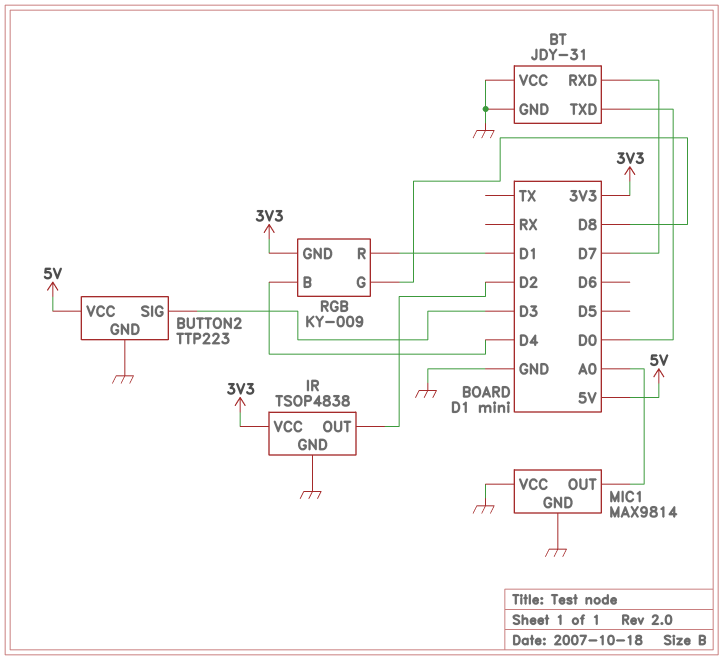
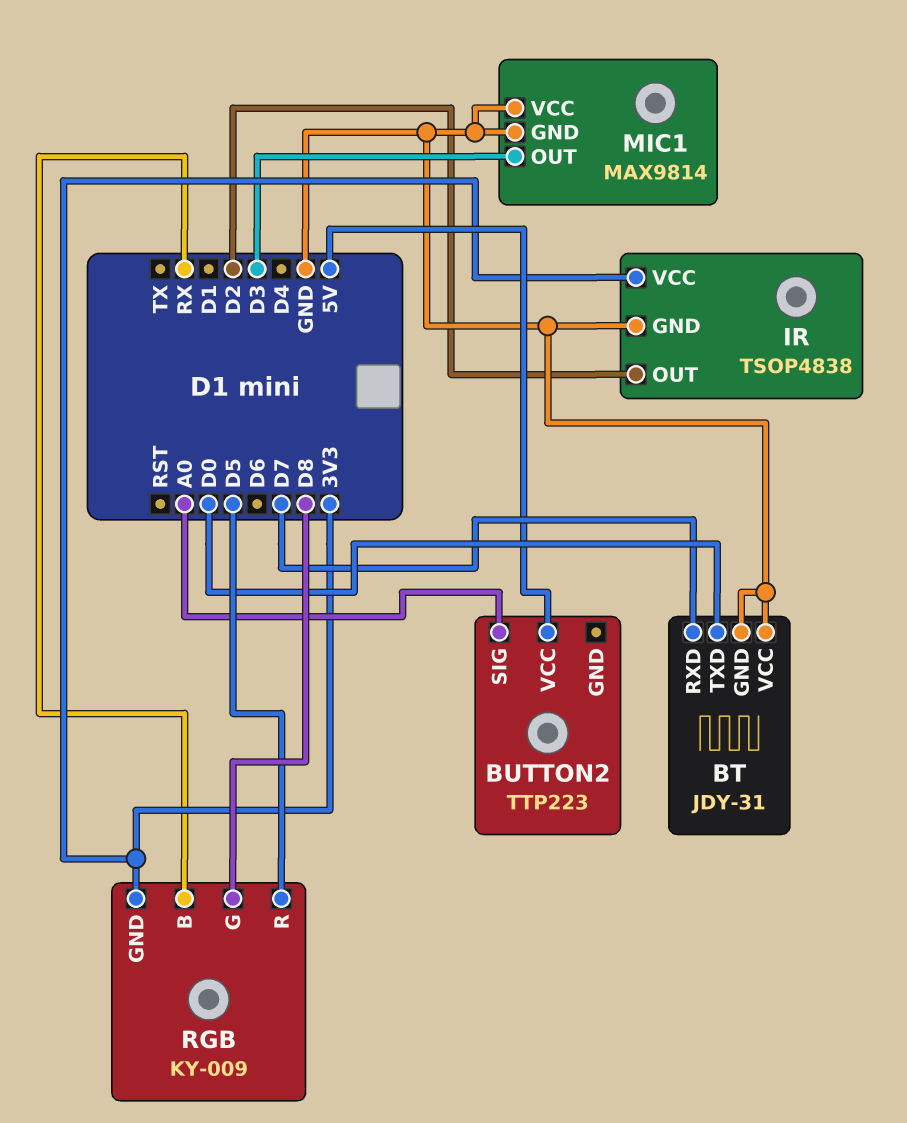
BUTTON2 pin GND: GND -> none
BUTTON2 pin SIG: D3 -> A0
MIC1 pin OUT: A0 -> D3
RGB pin B: D4 -> RX
RGB pin R: D1 -> D5

